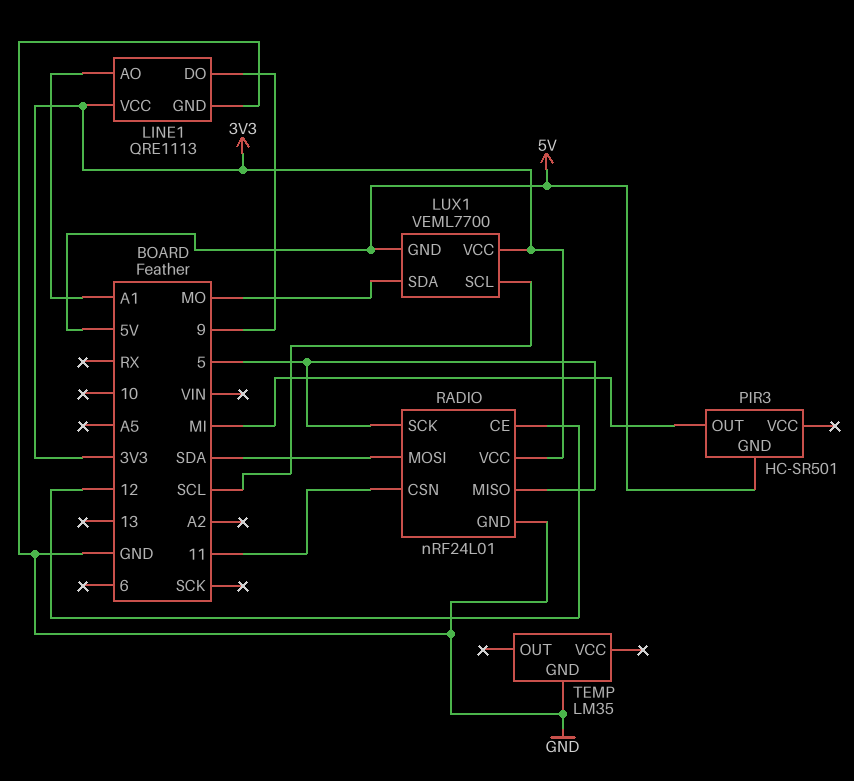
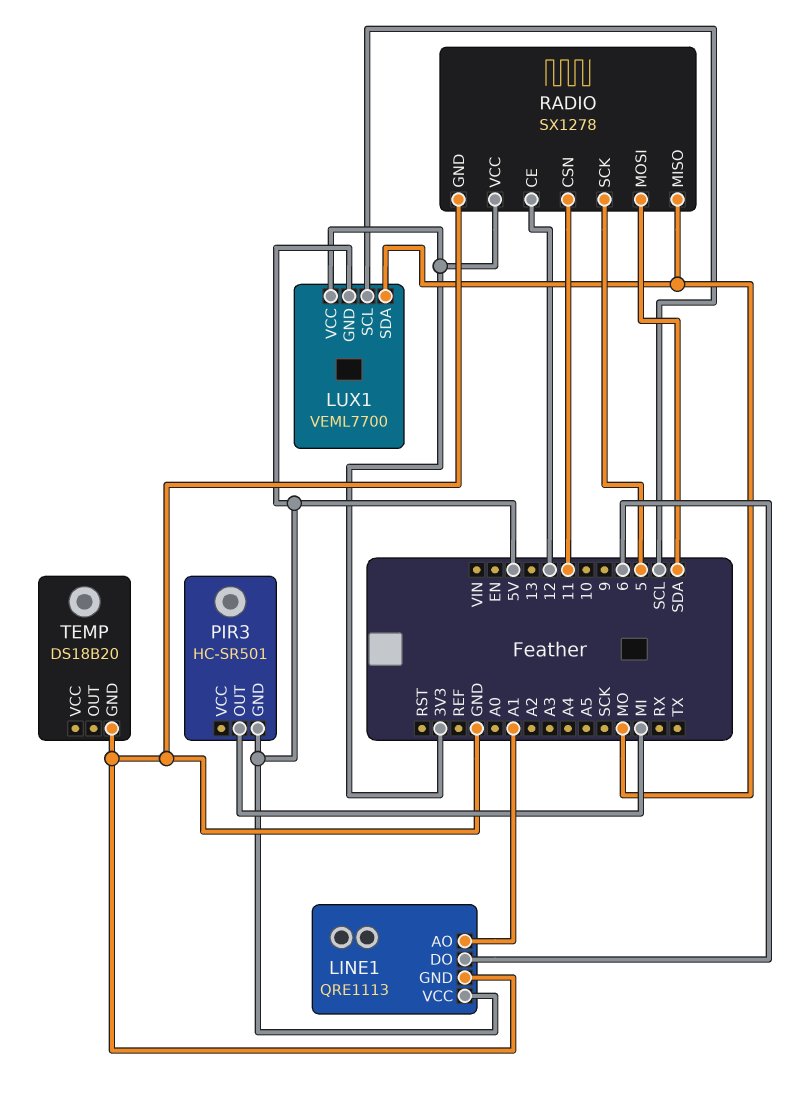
LINE1 pin DO: 9 -> 6
LINE1 pin VCC: 3V3 -> 5V
RADIO: nRF24L01 -> SX1278
RADIO pin MISO: 5 -> MO
TEMP: LM35 -> DS18B20

